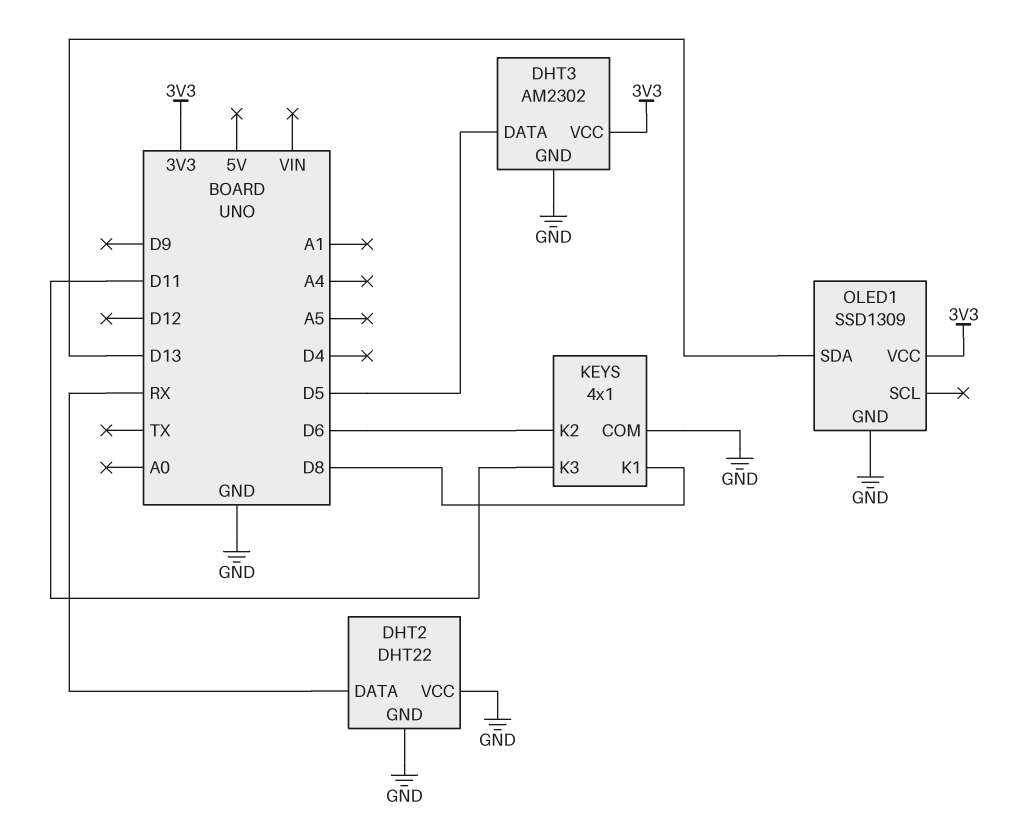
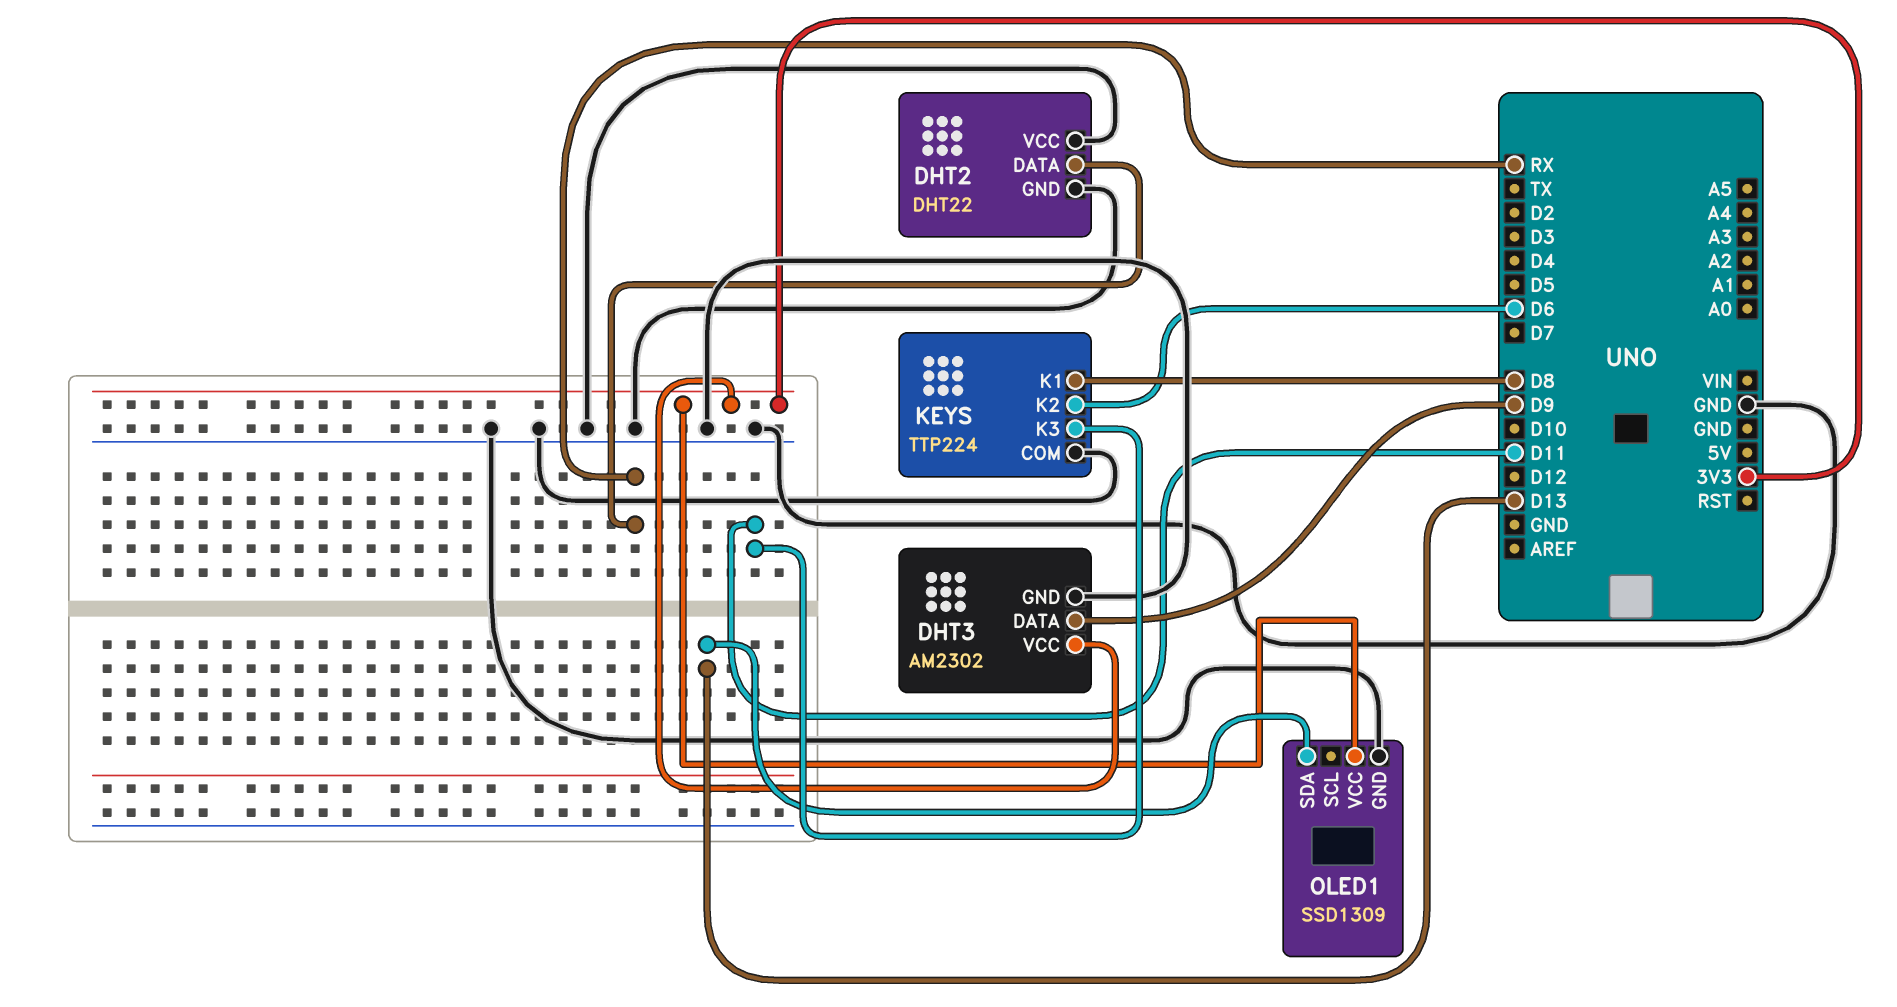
DHT3 pin DATA: D5 -> D9
KEYS: 4x1 -> TTP224

